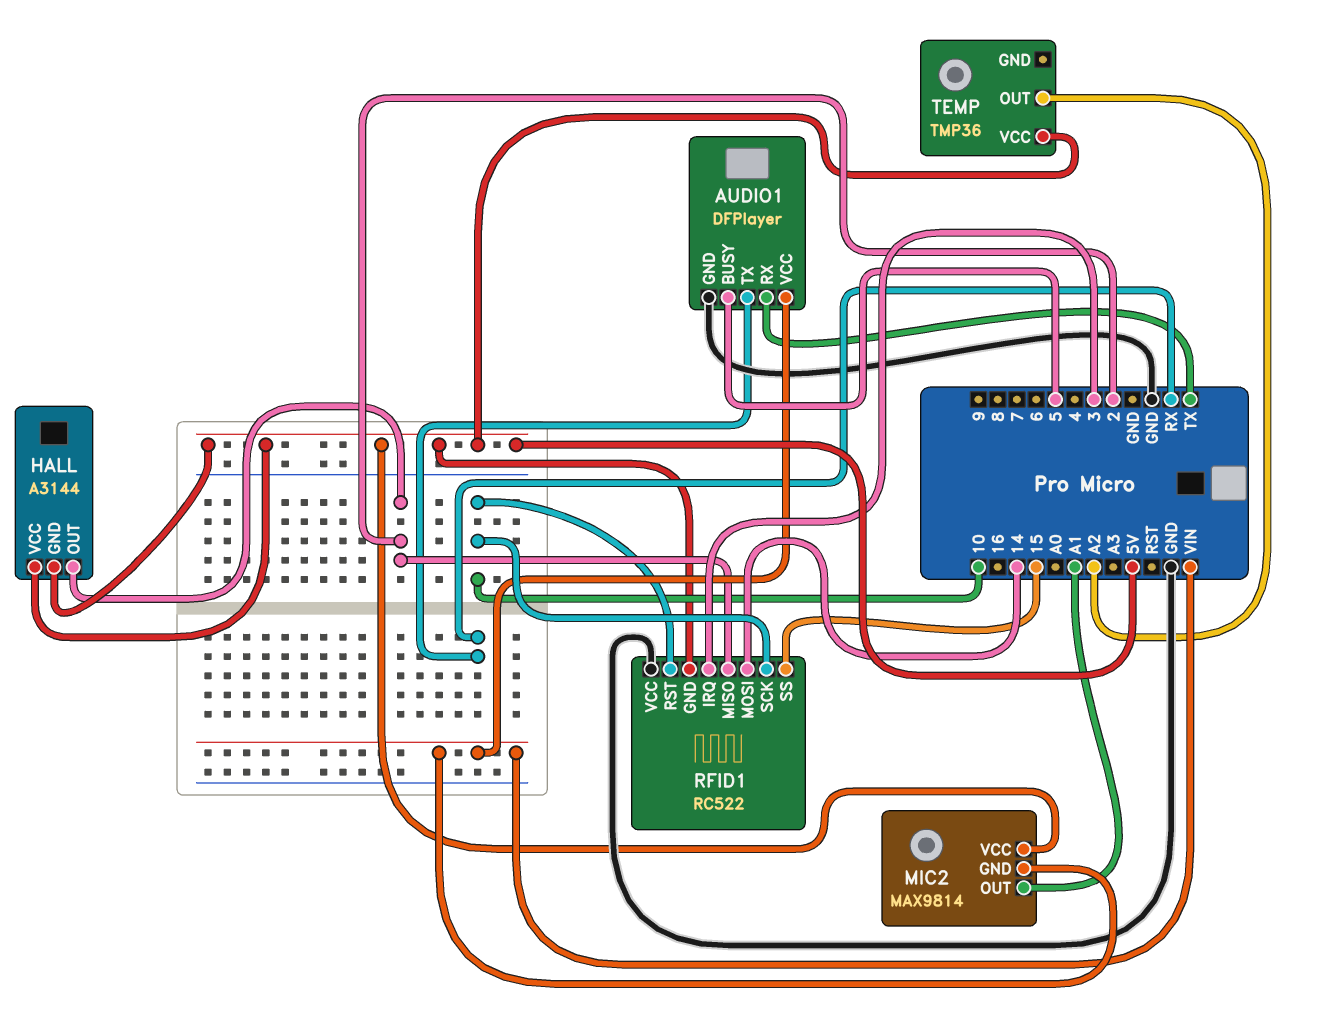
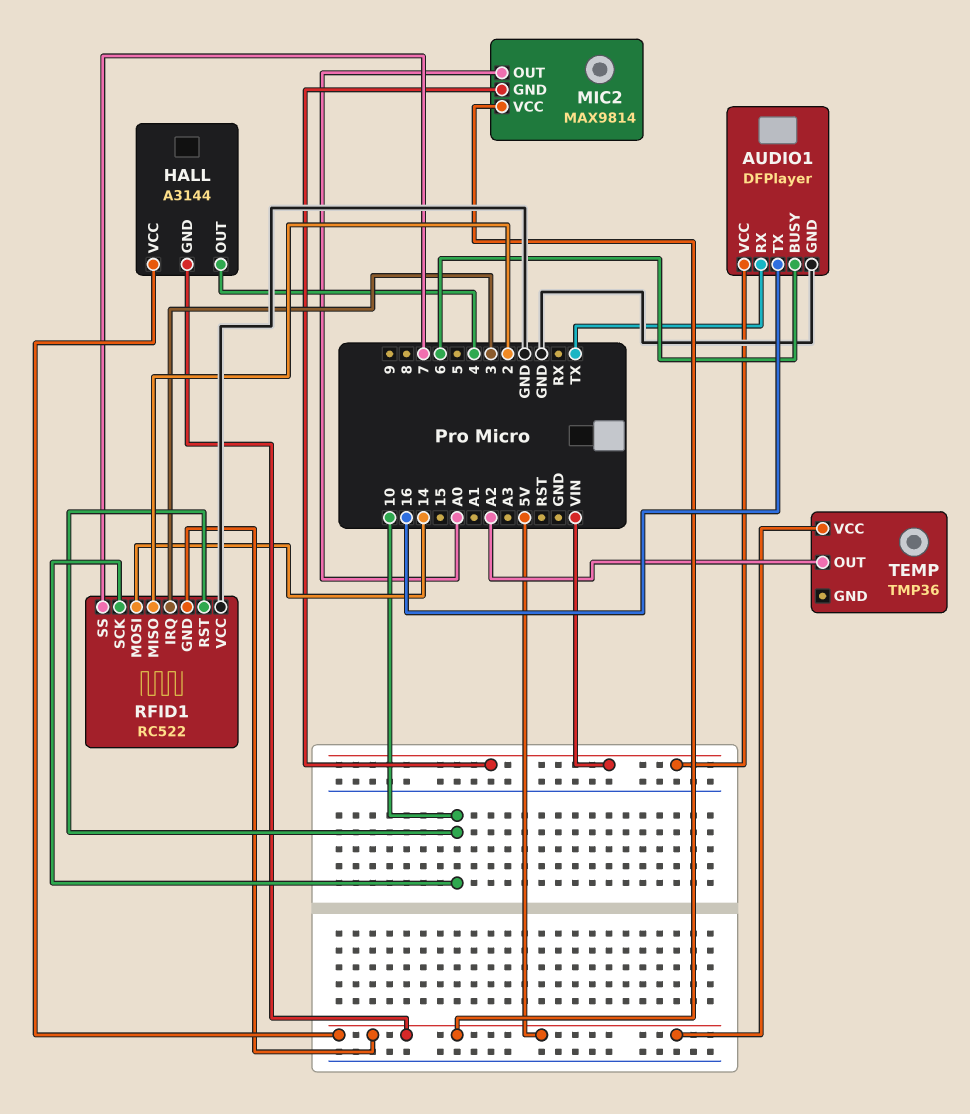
AUDIO1 pin BUSY: 5 -> 6
AUDIO1 pin TX: RX -> 16
HALL pin OUT: 2 -> 4
MIC2 pin OUT: A1 -> A0
RFID1 pin SS: 15 -> 7

